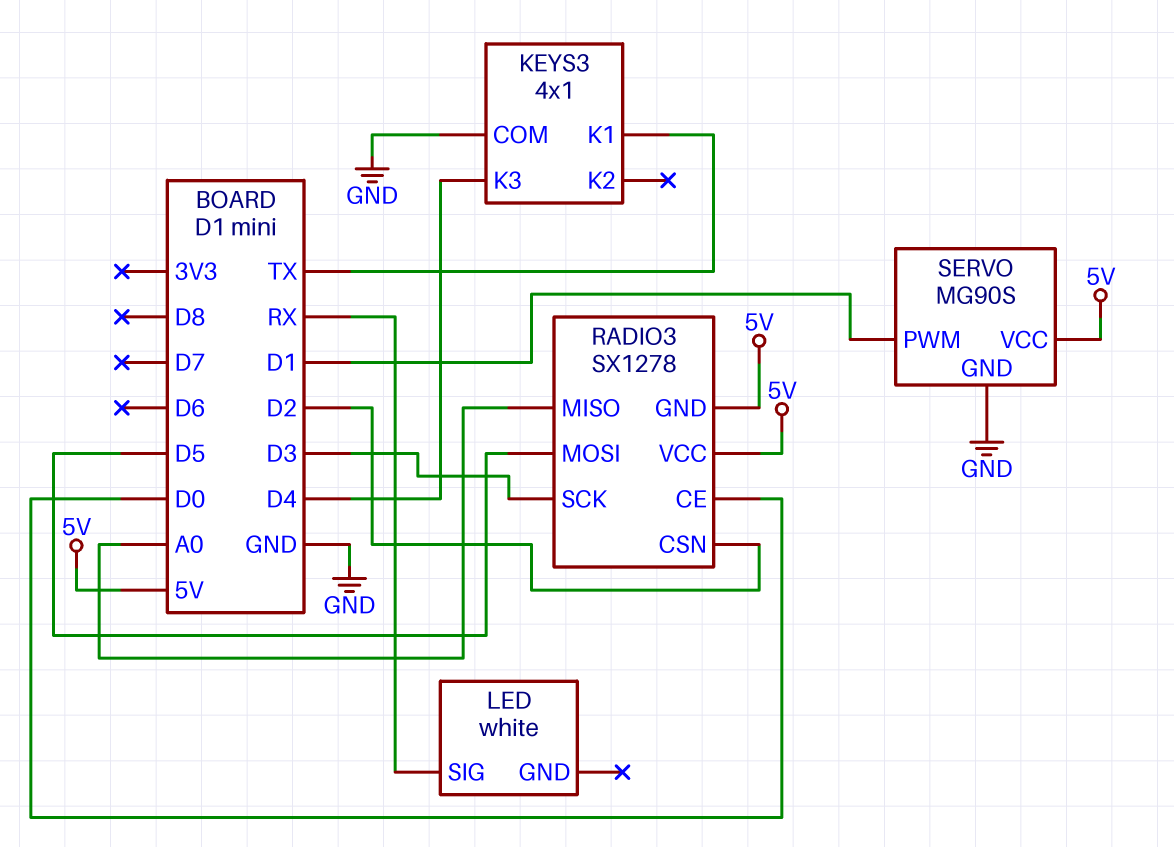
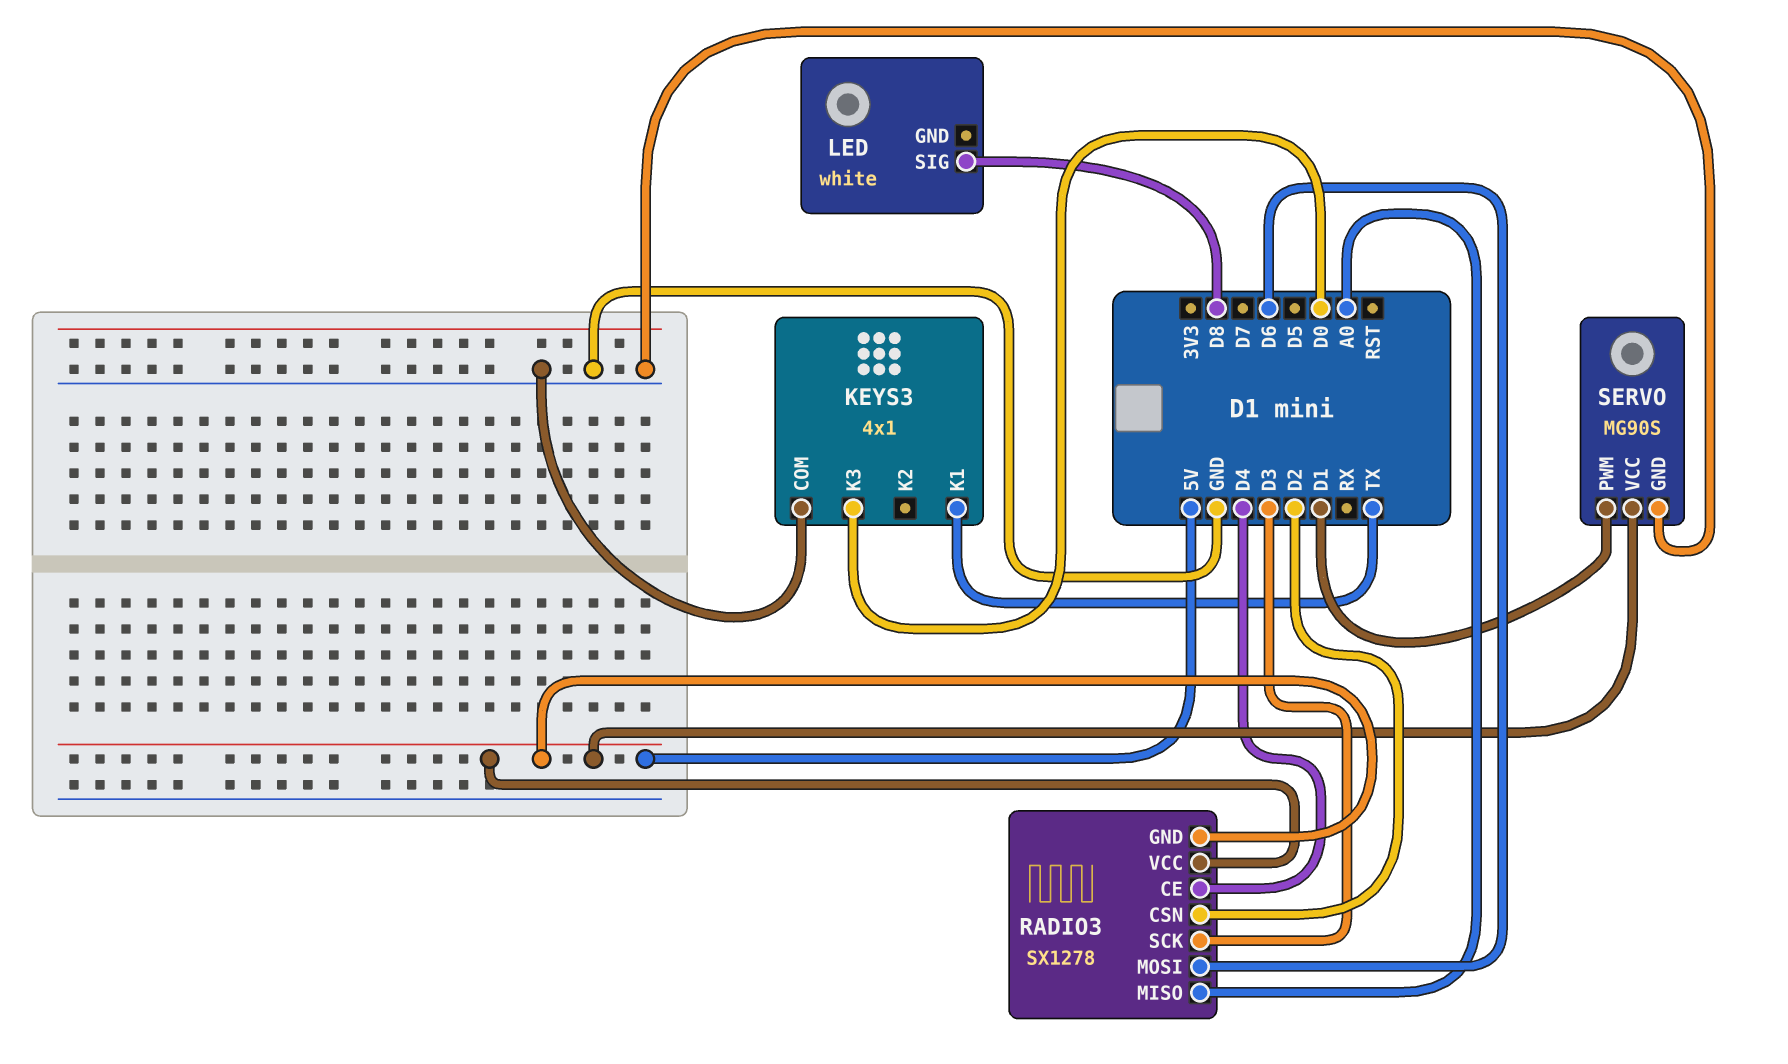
KEYS3 pin K3: D4 -> D0
LED pin SIG: RX -> D8
RADIO3 pin CE: D0 -> D4
RADIO3 pin MOSI: D5 -> D6

